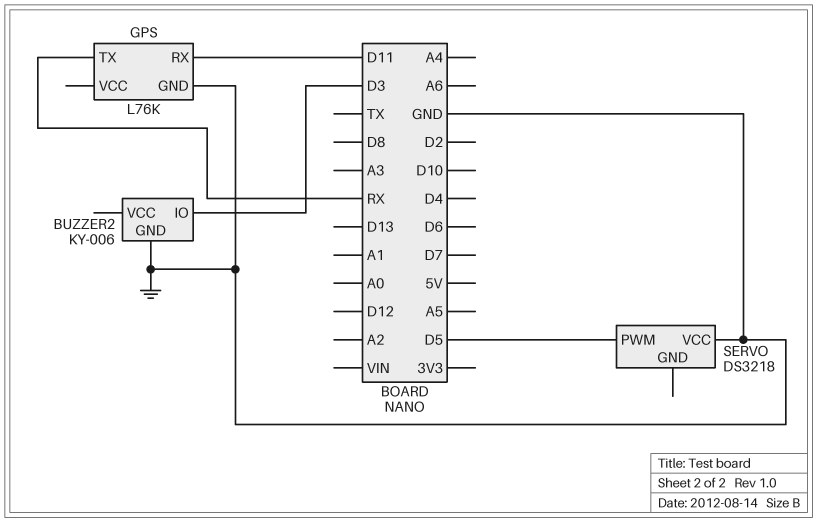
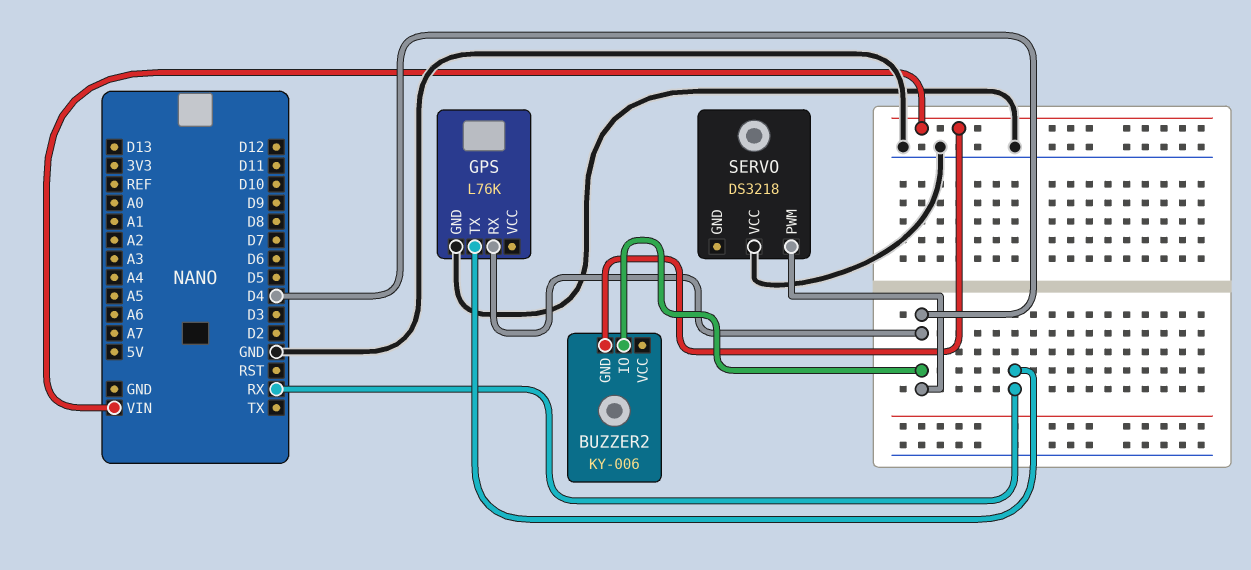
BUZZER2 pin GND: GND -> VIN
BUZZER2 pin IO: D3 -> D4
GPS pin RX: D11 -> D4
SERVO pin PWM: D5 -> D4

